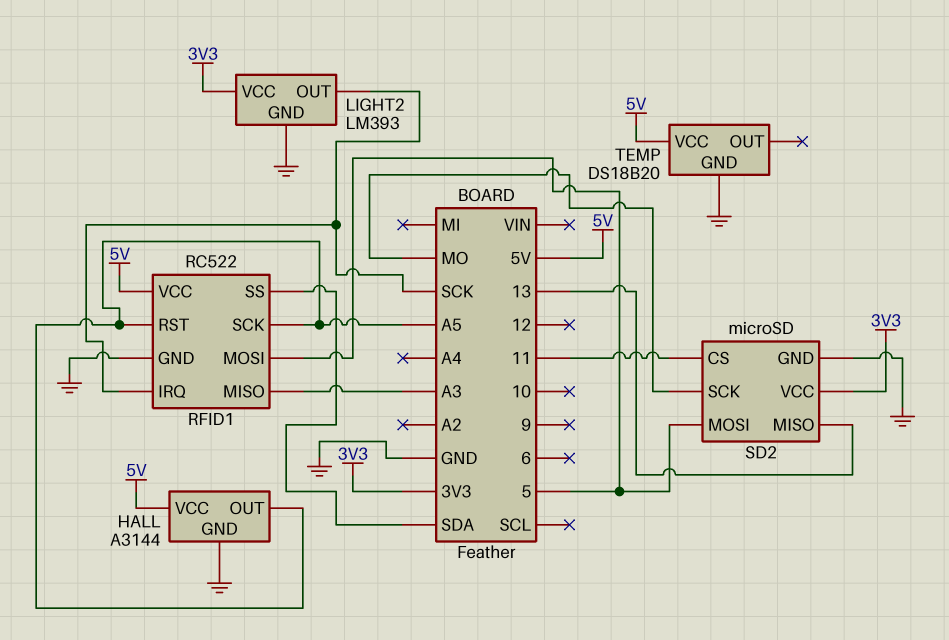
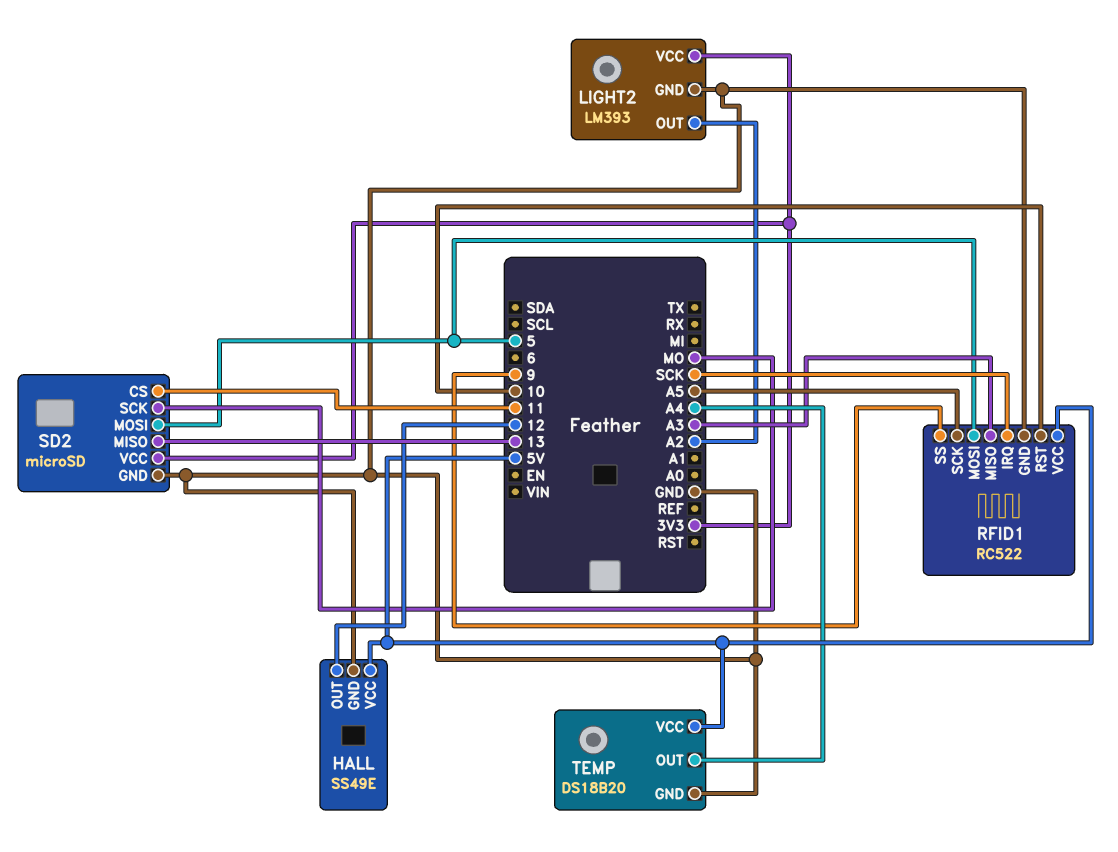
HALL: A3144 -> SS49E
HALL pin OUT: A5 -> 12
LIGHT2 pin OUT: SCK -> A2
RFID1 pin RST: A5 -> 10
RFID1 pin SS: SDA -> 9
TEMP pin OUT: none -> A4

